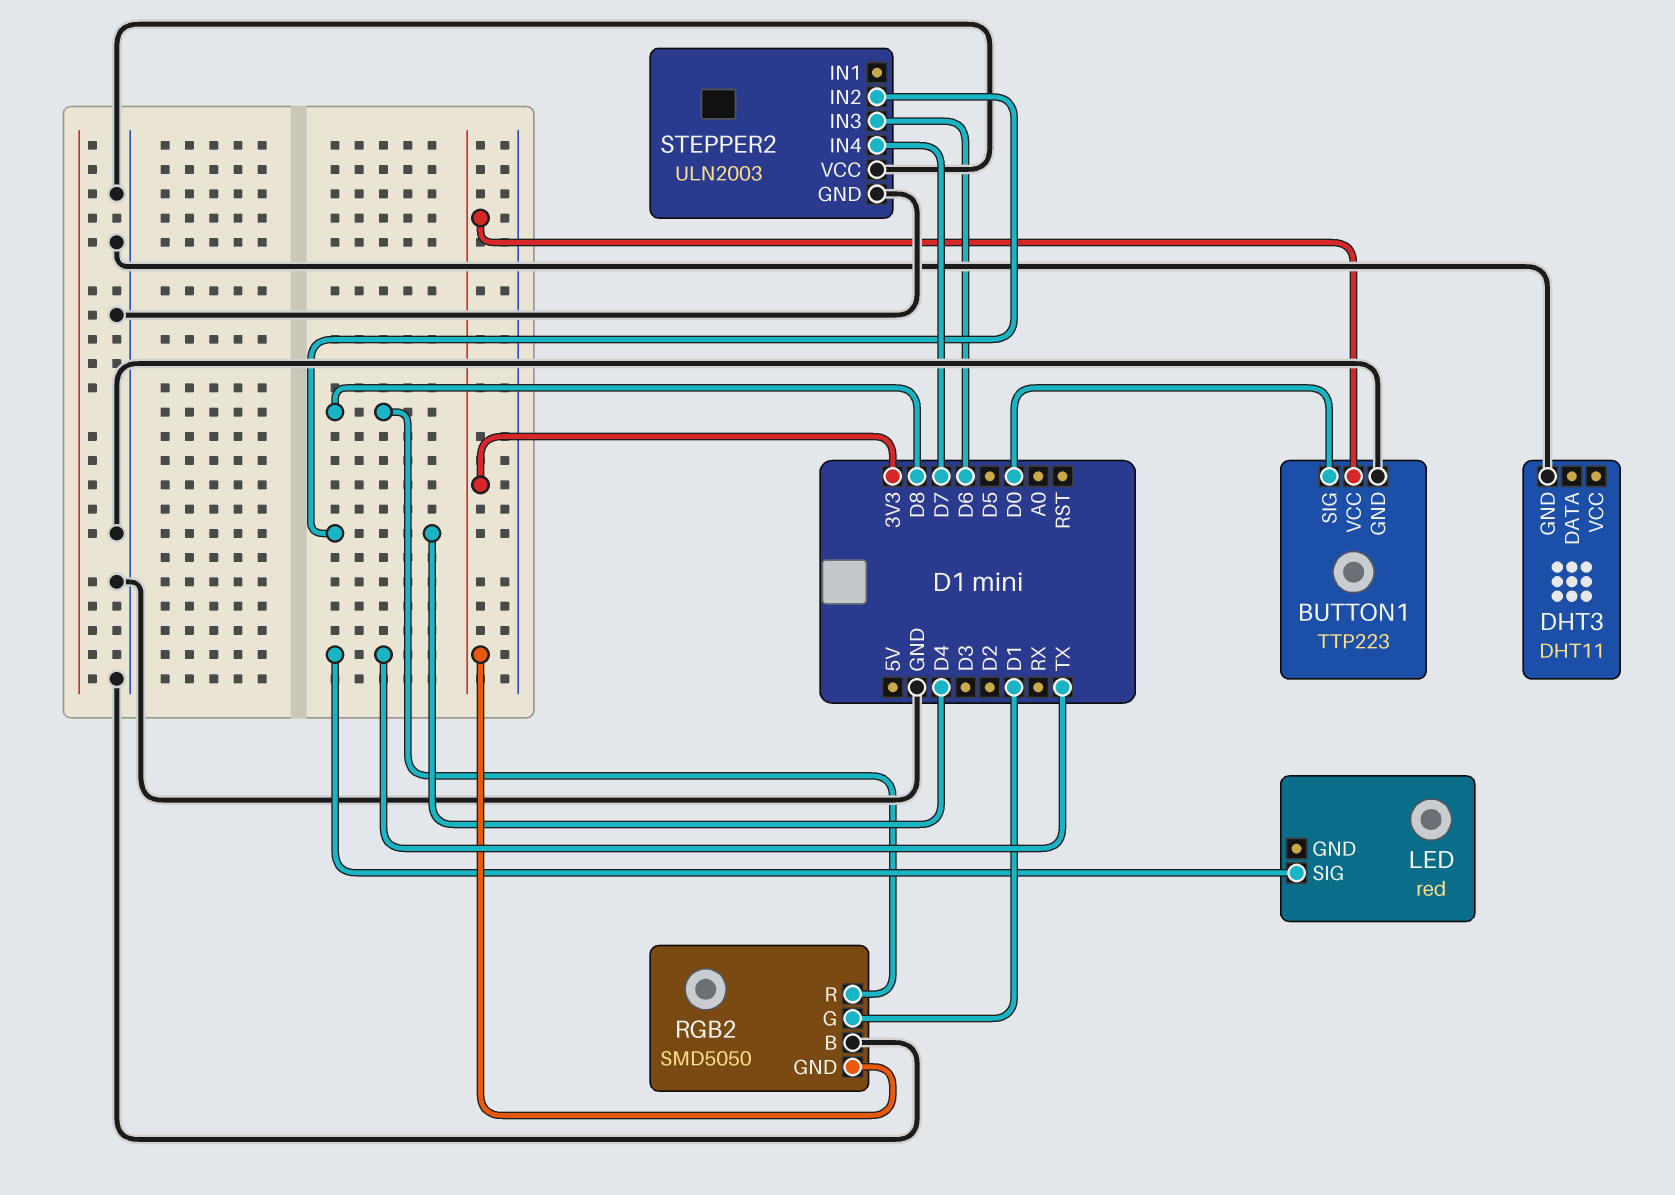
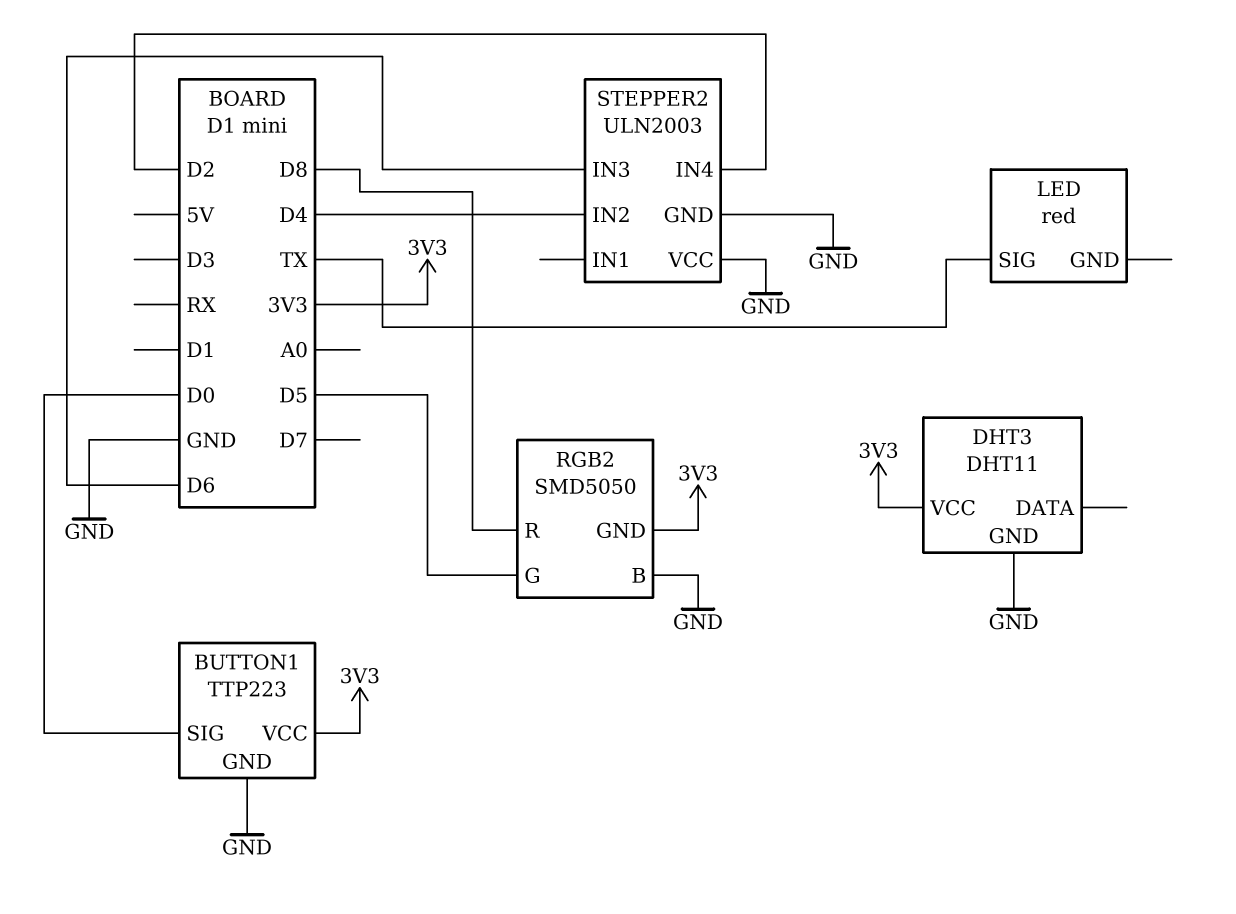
DHT3 pin VCC: none -> 3V3
RGB2 pin G: D1 -> D5
STEPPER2 pin IN4: D7 -> D2

